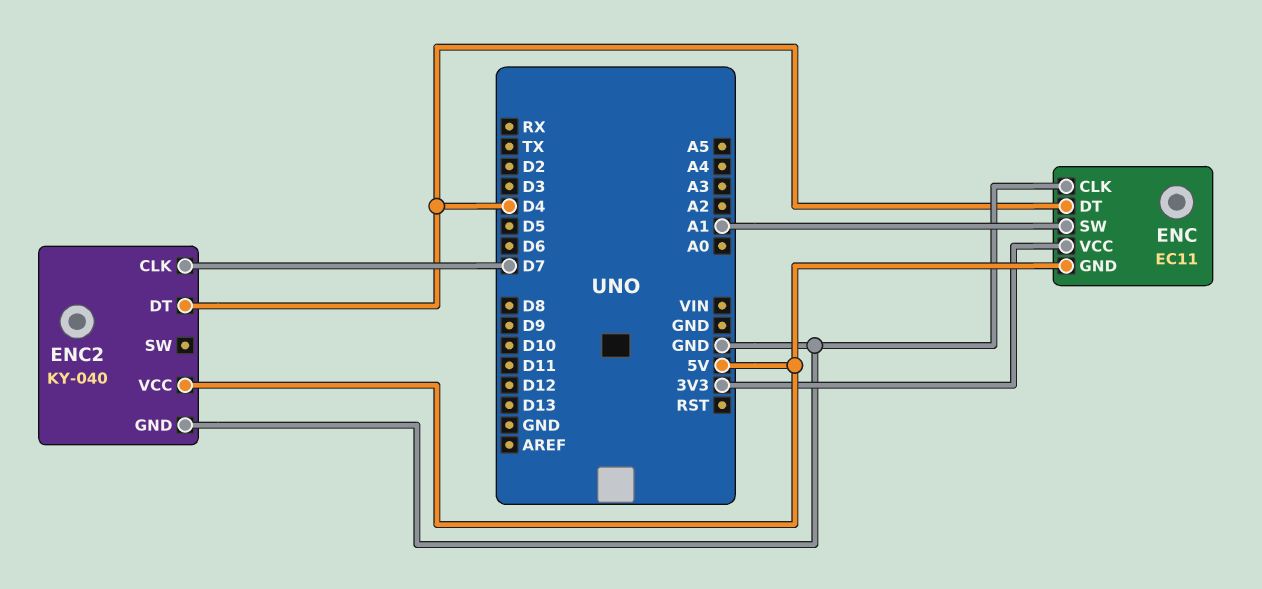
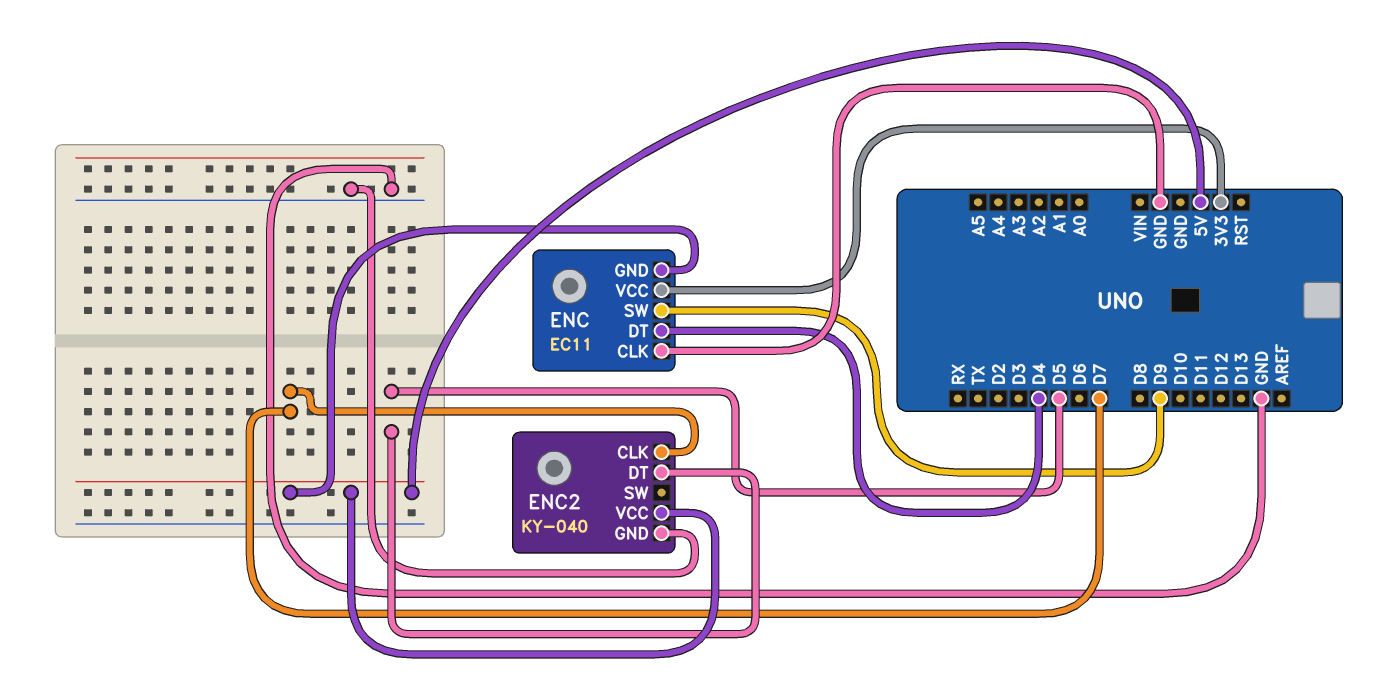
ENC pin SW: A1 -> D9
ENC2 pin DT: D4 -> D5

